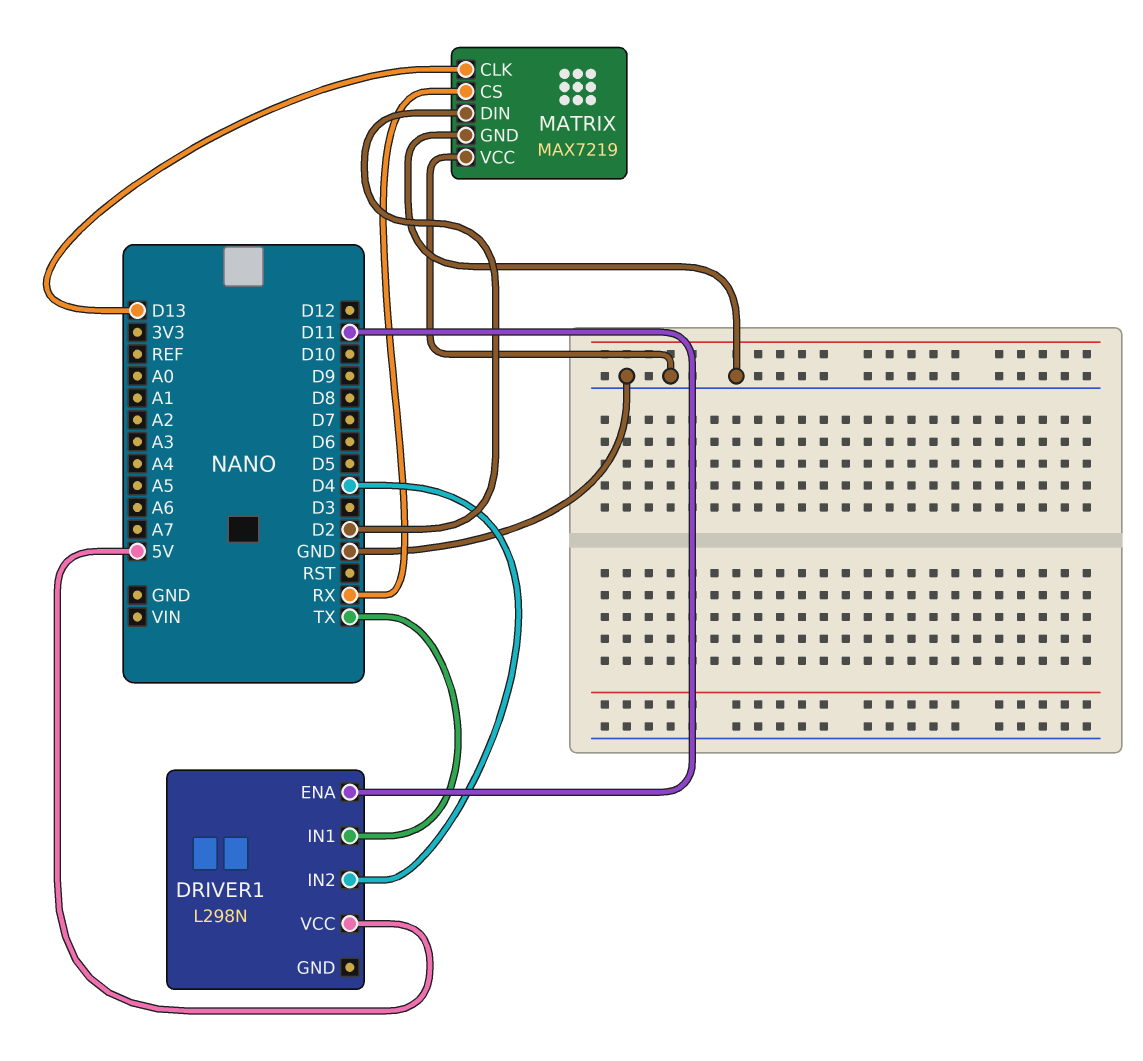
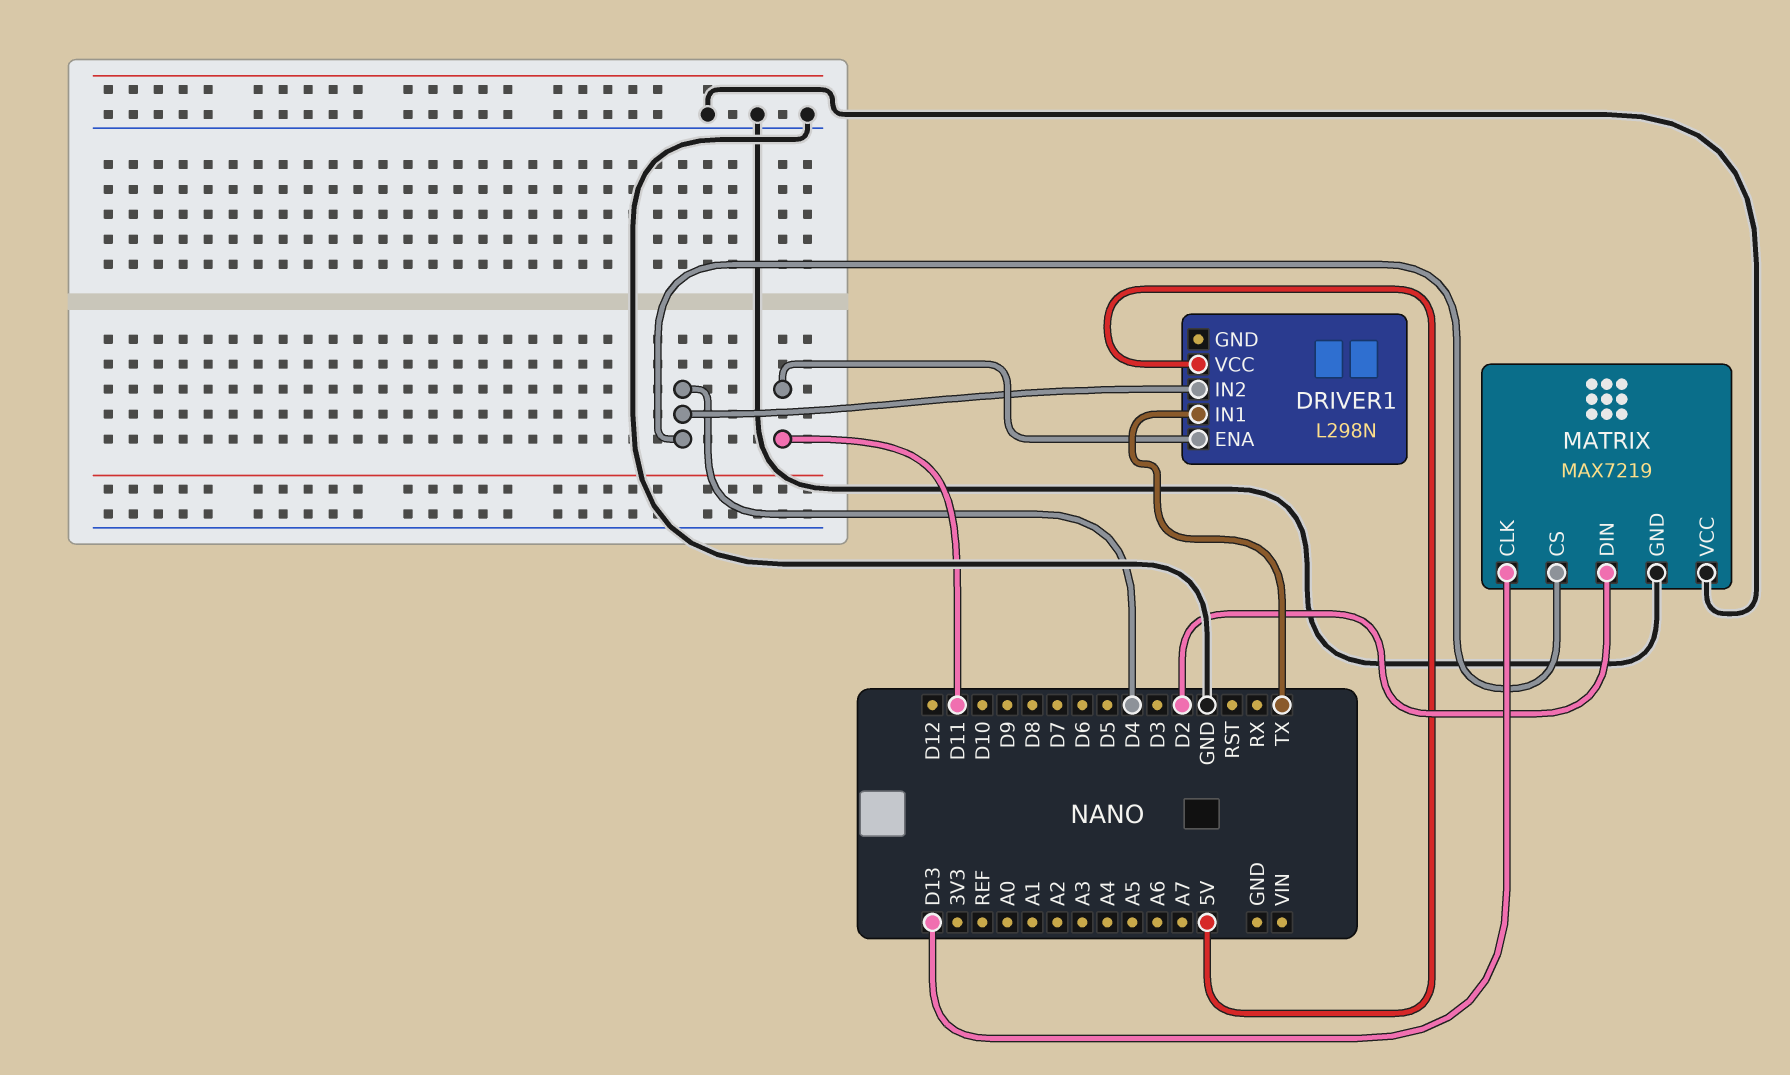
MATRIX pin CS: RX -> D4

